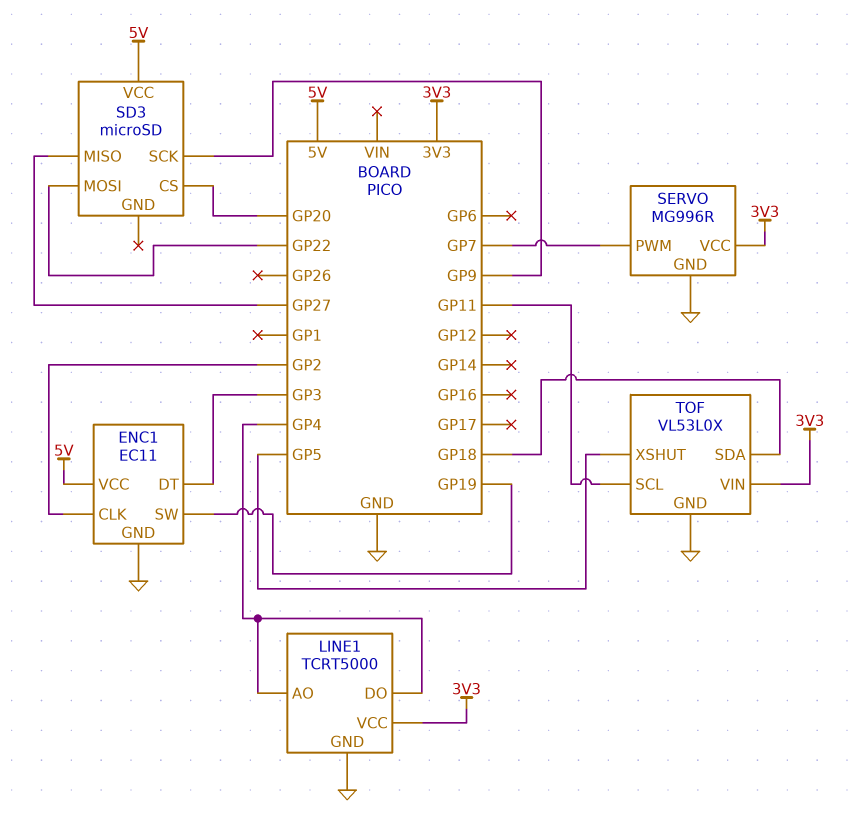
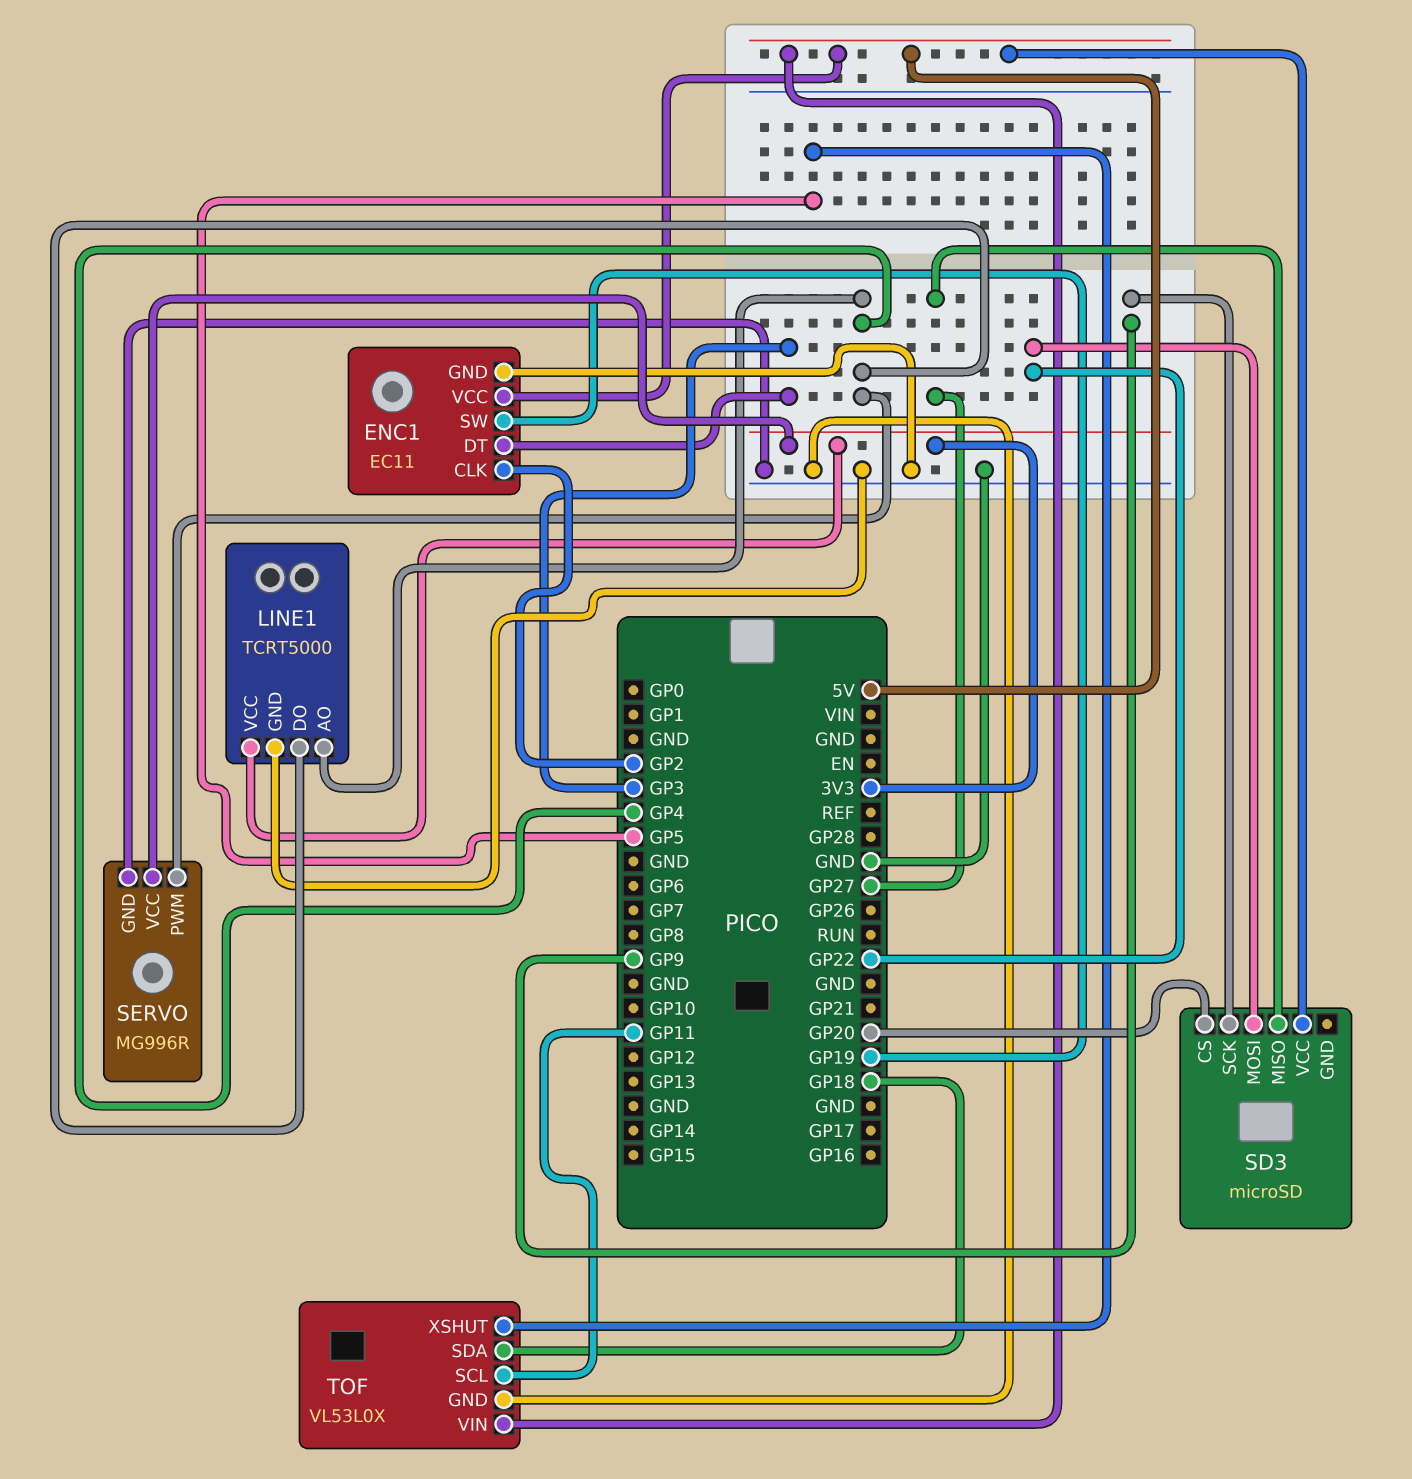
SERVO pin PWM: GP7 -> GP4
TOF pin VIN: 3V3 -> 5V

